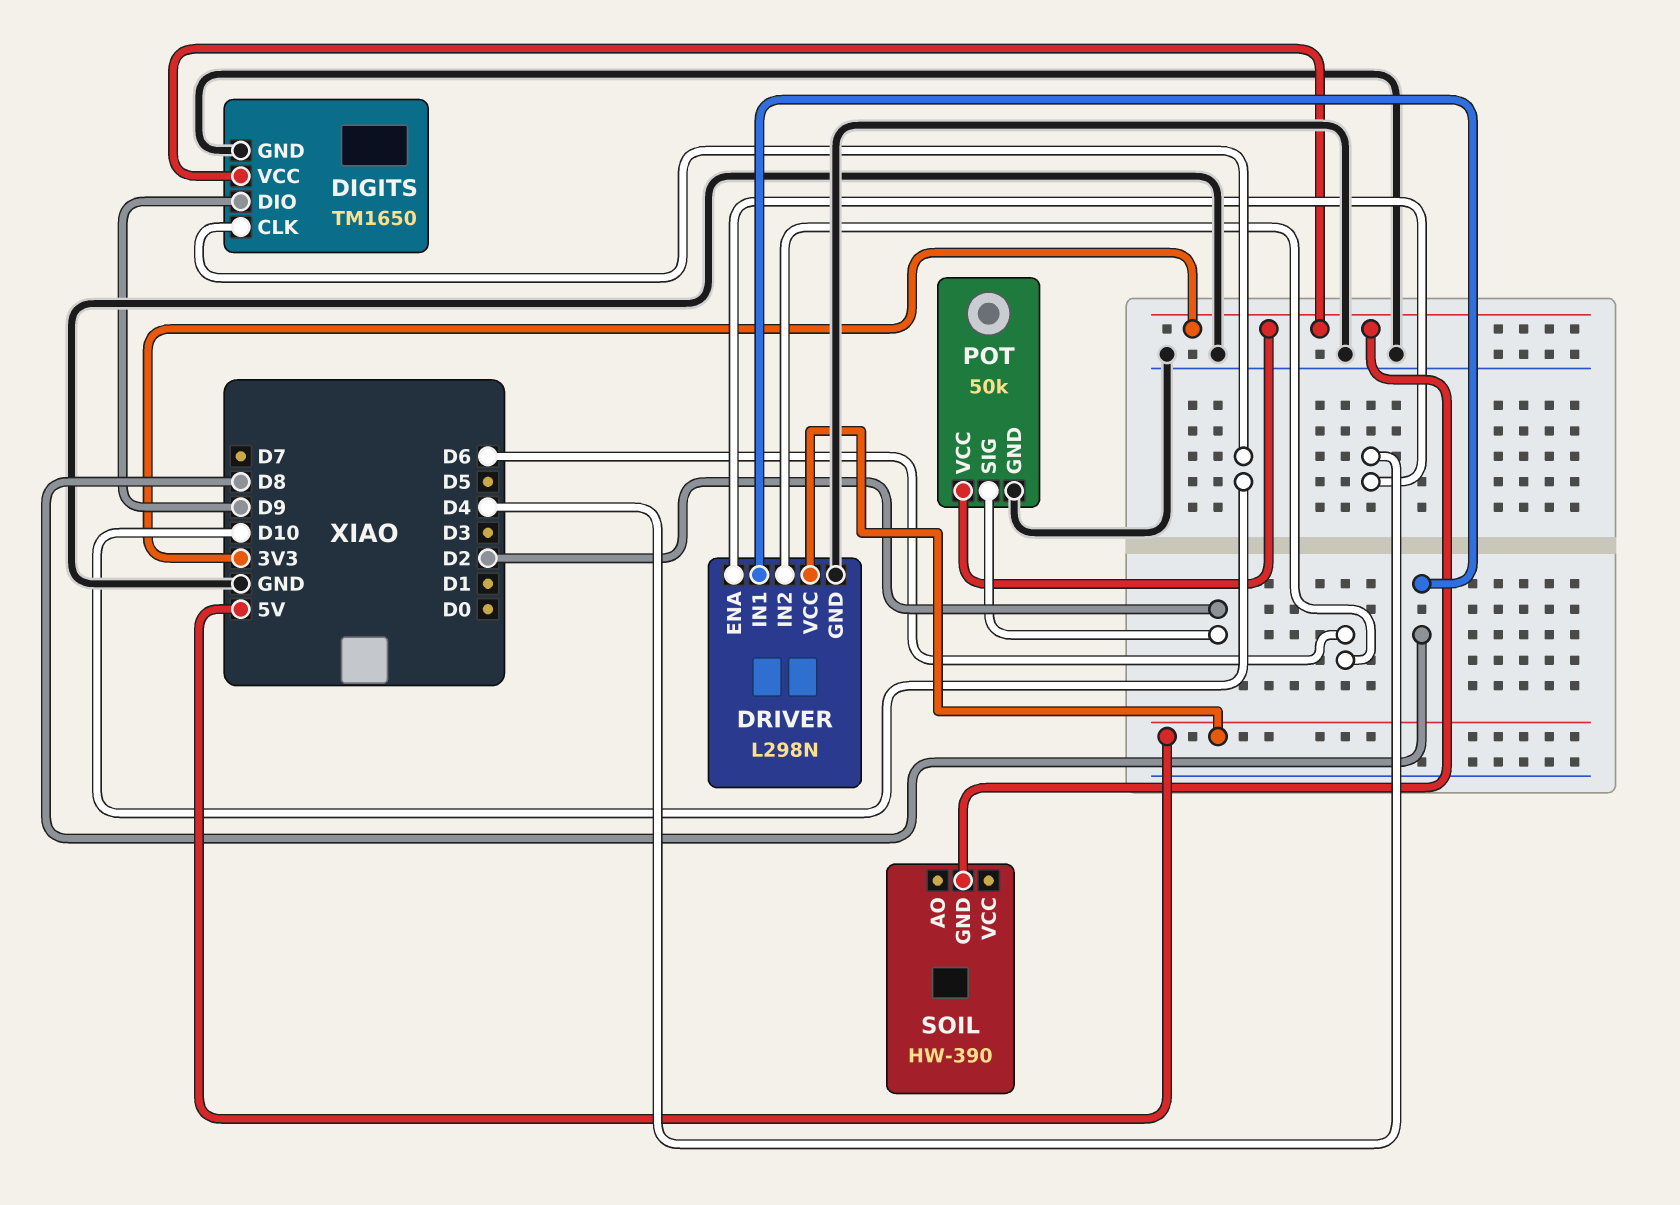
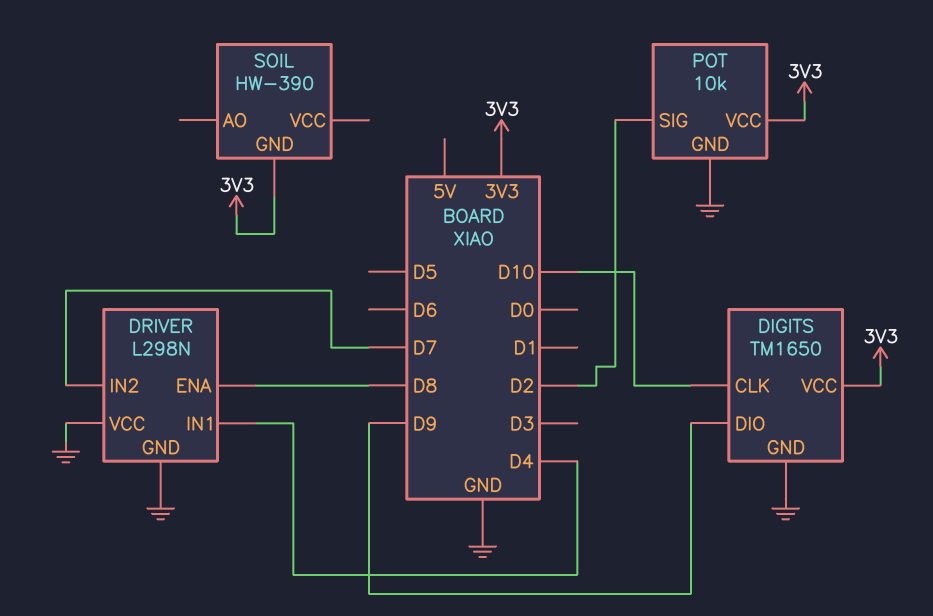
DRIVER pin ENA: D4 -> D8
DRIVER pin IN1: D8 -> D4
DRIVER pin IN2: D6 -> D7
DRIVER pin VCC: 5V -> GND
POT: 50k -> 10k

